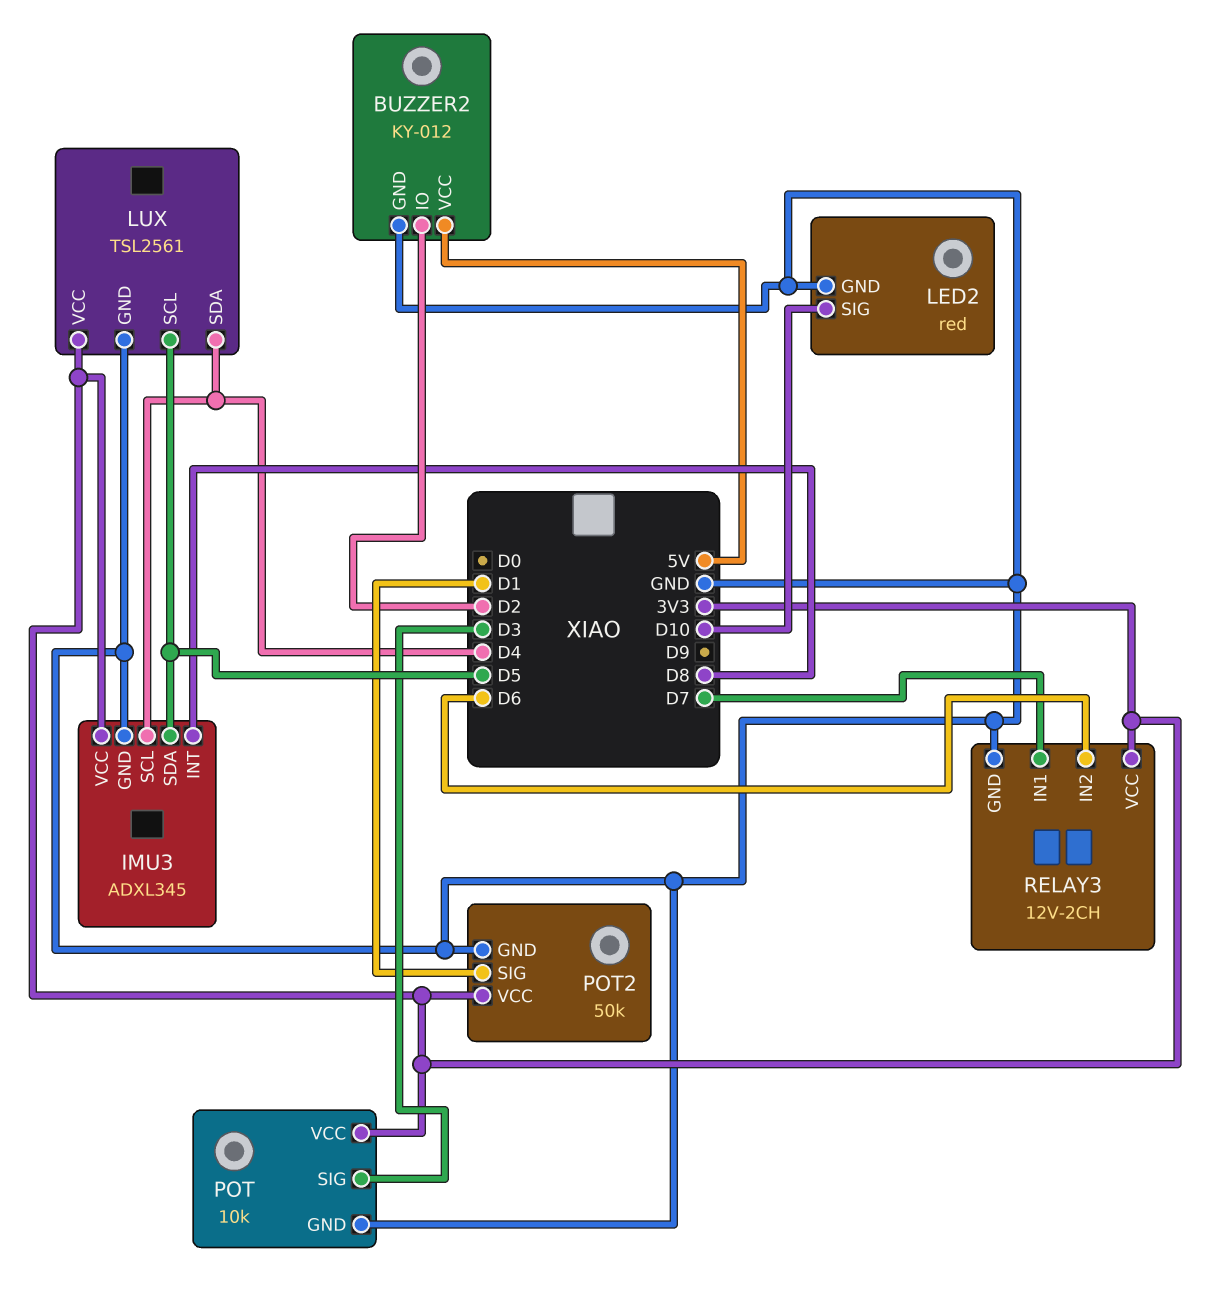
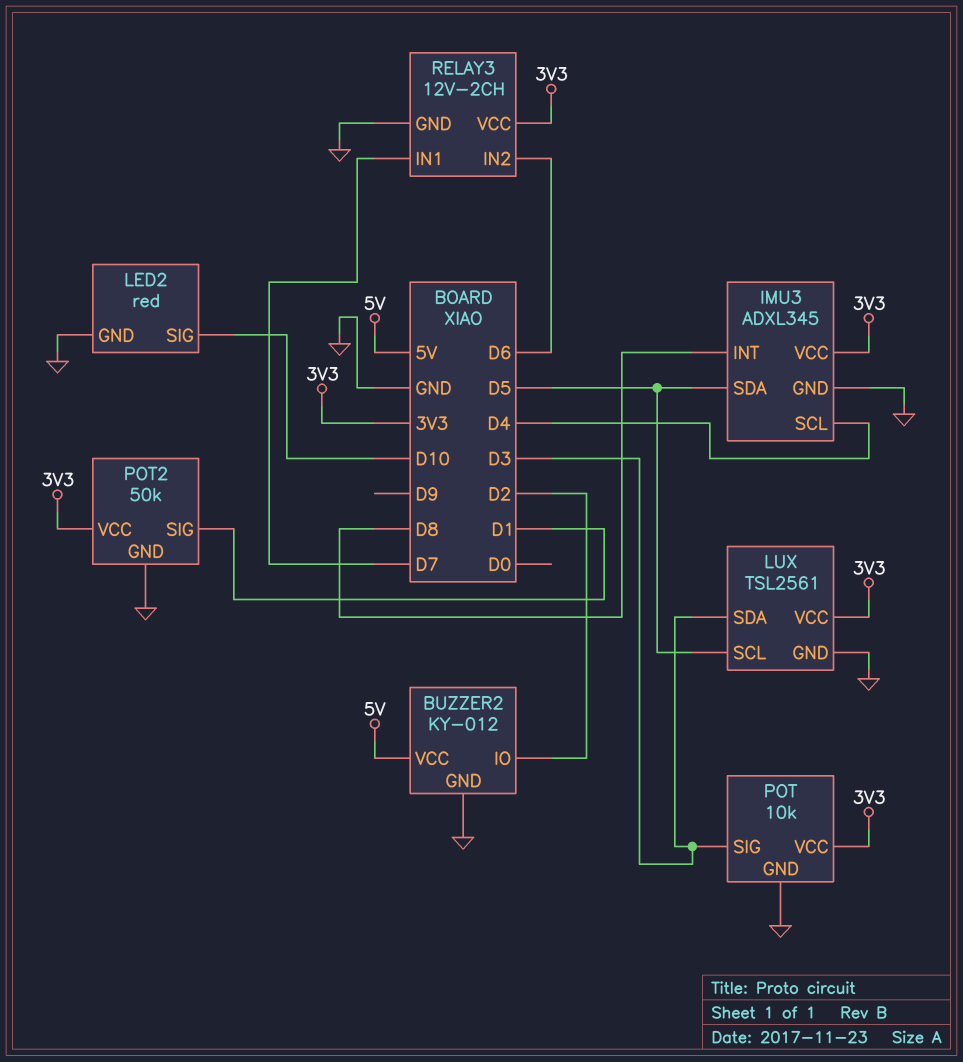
LUX pin SDA: D4 -> D3

